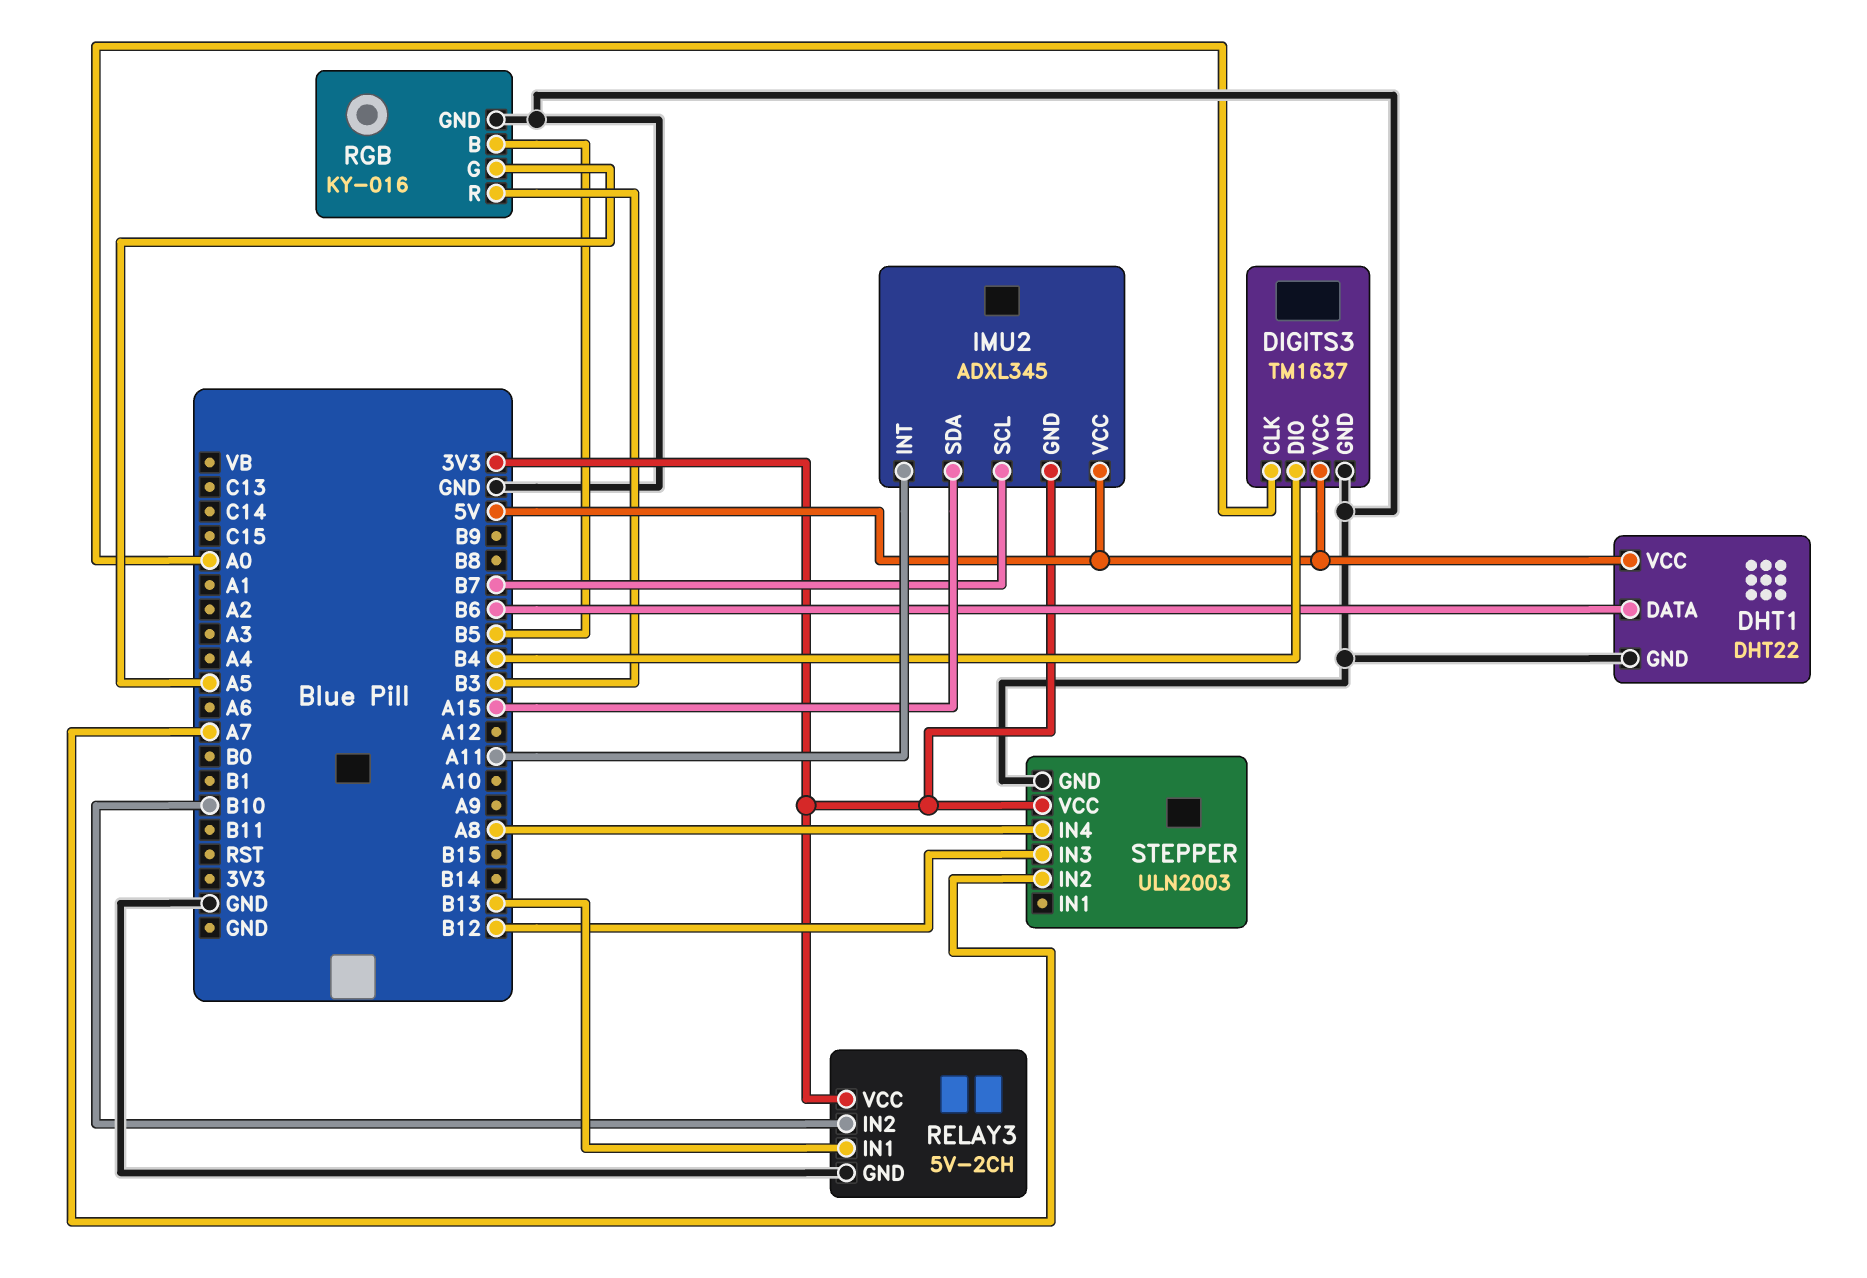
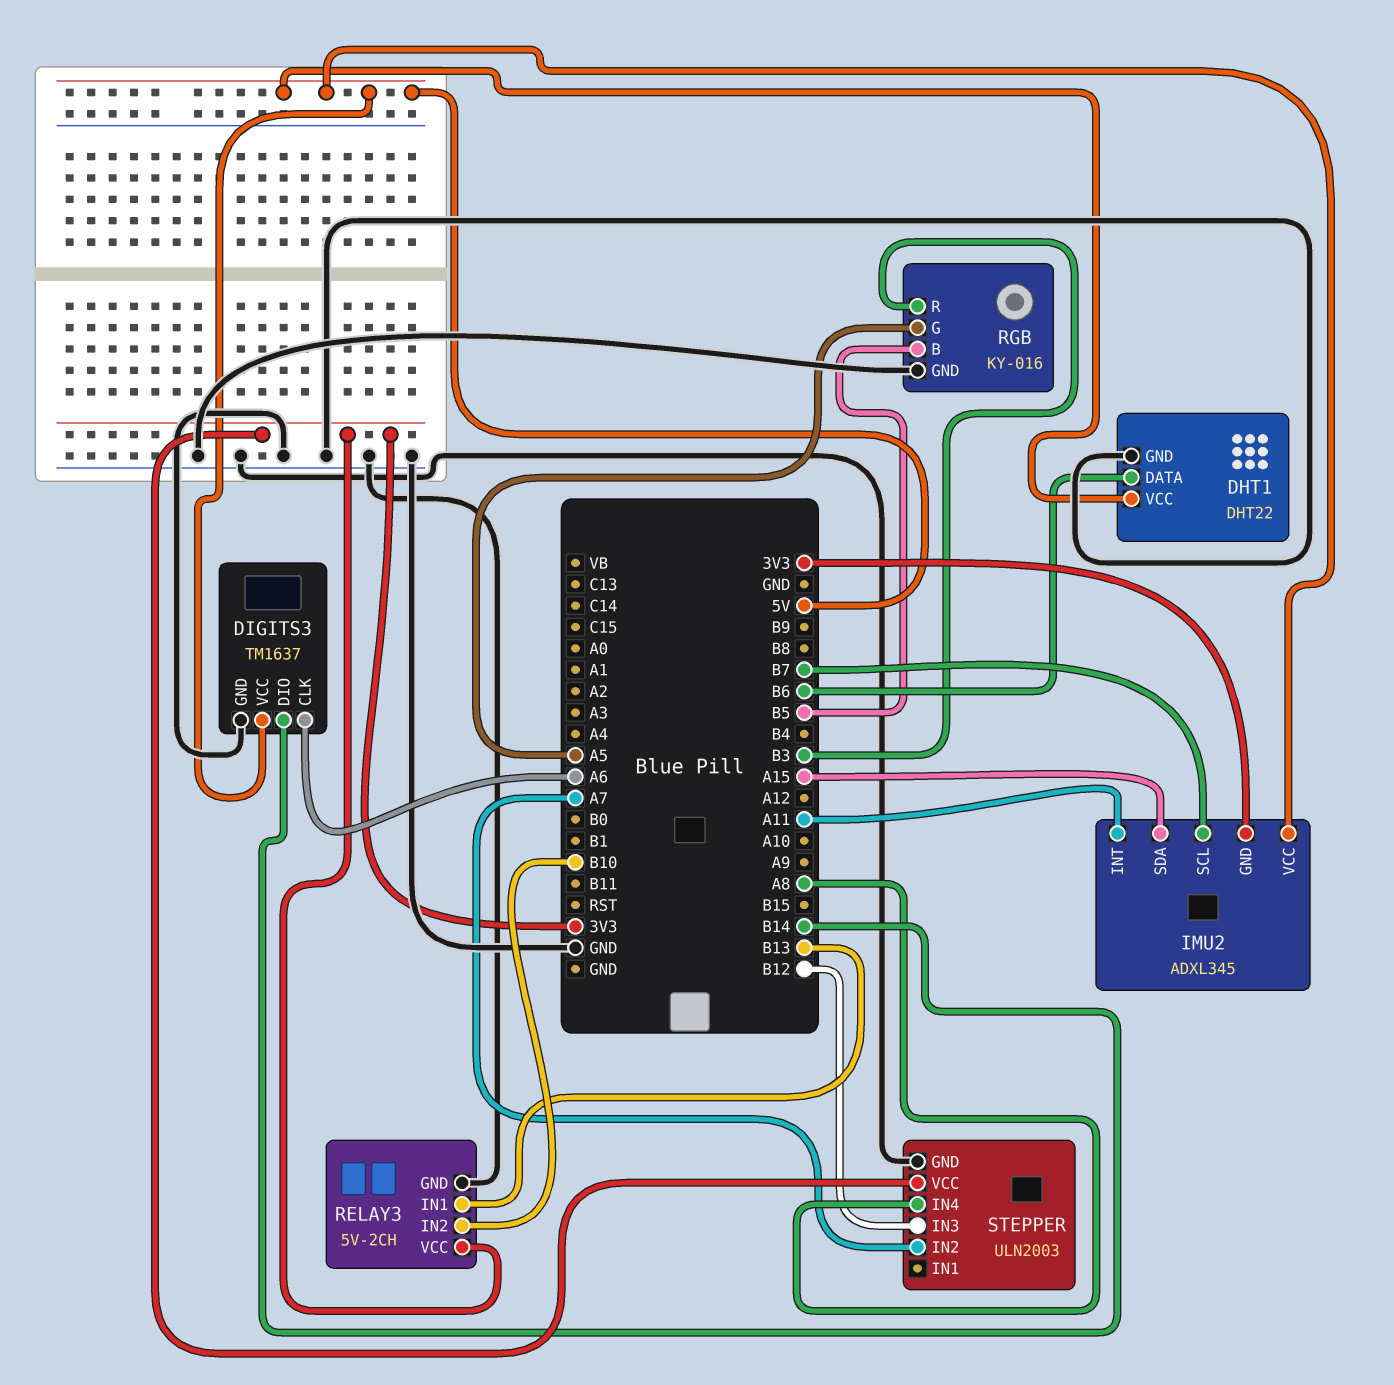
DIGITS3 pin CLK: A0 -> A6
DIGITS3 pin DIO: B4 -> B14

